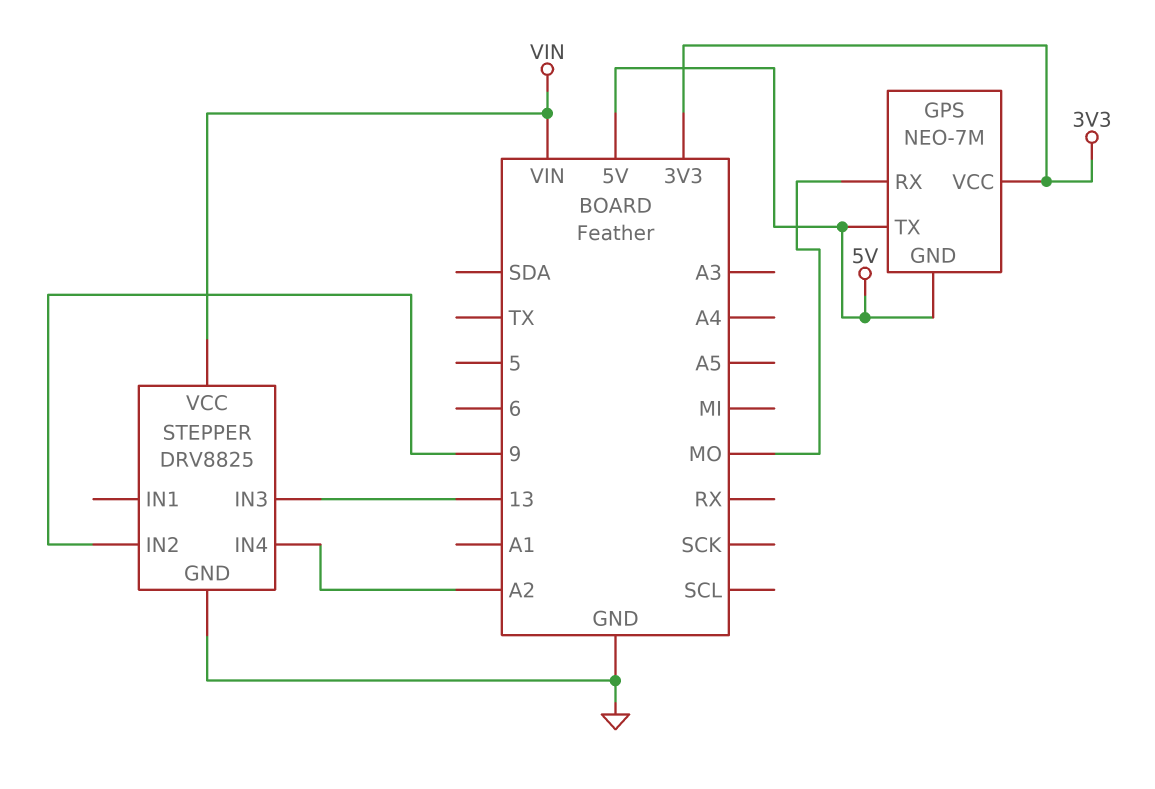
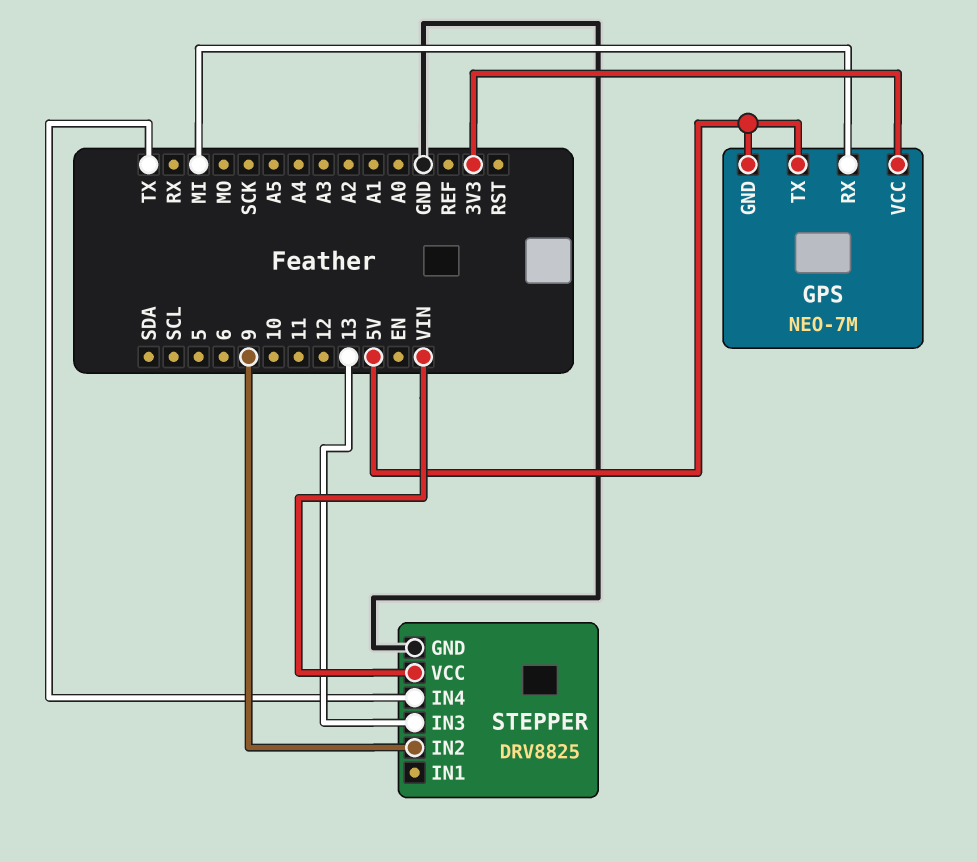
GPS pin RX: MO -> MI
STEPPER pin IN4: A2 -> TX

